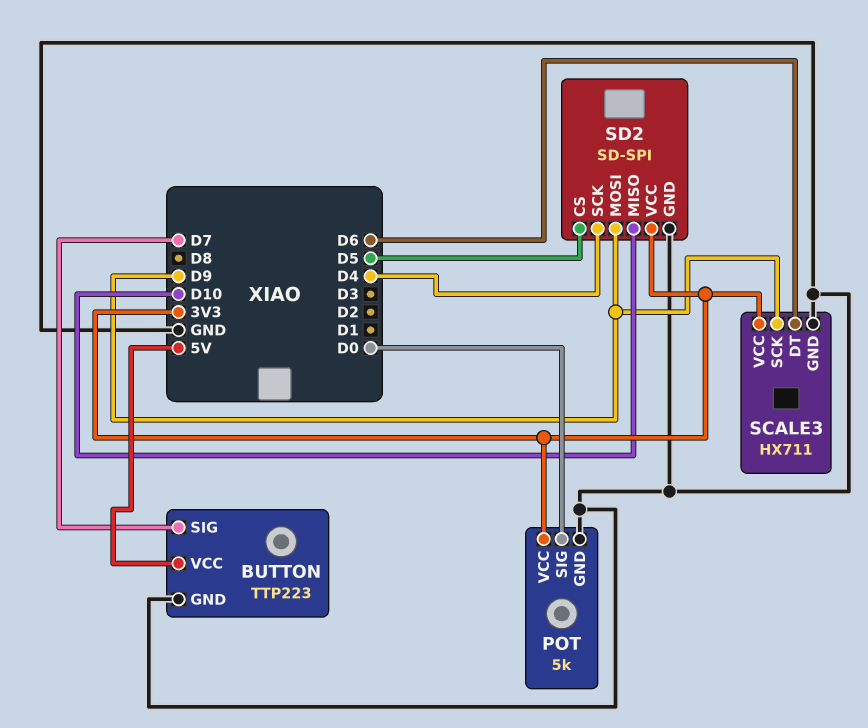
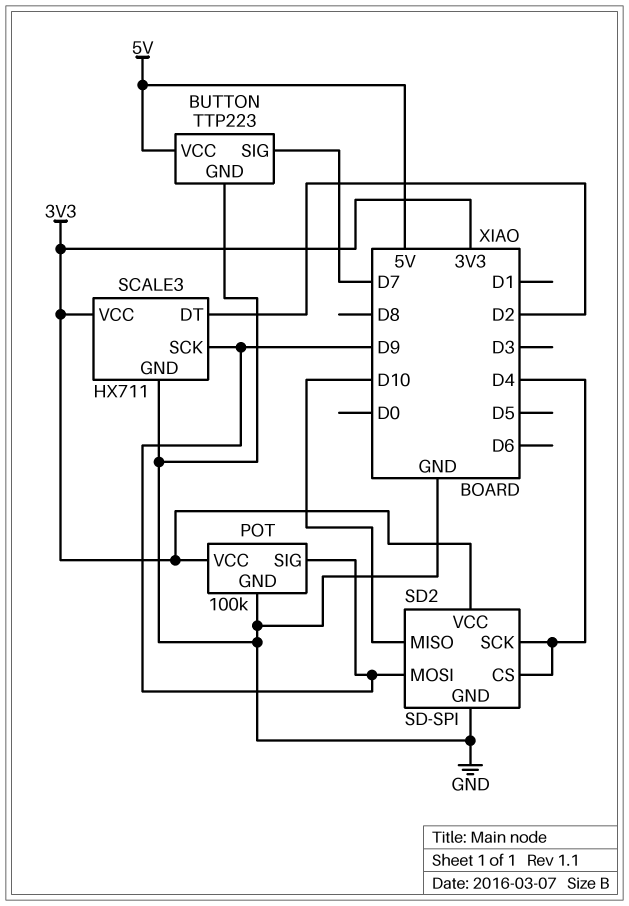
POT: 5k -> 100k
POT pin SIG: D0 -> D9
SCALE3 pin DT: D6 -> D2
SD2 pin CS: D5 -> D4

